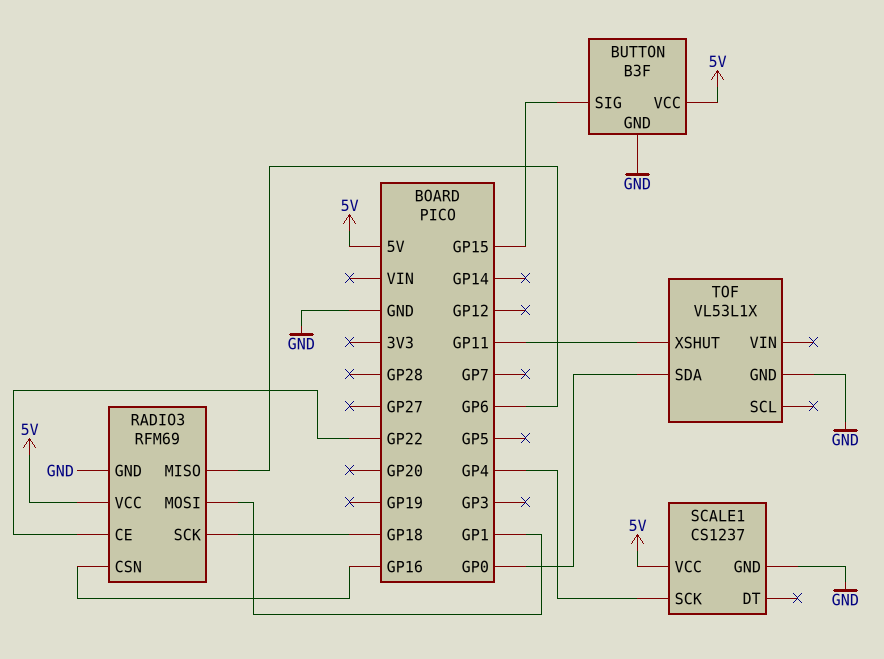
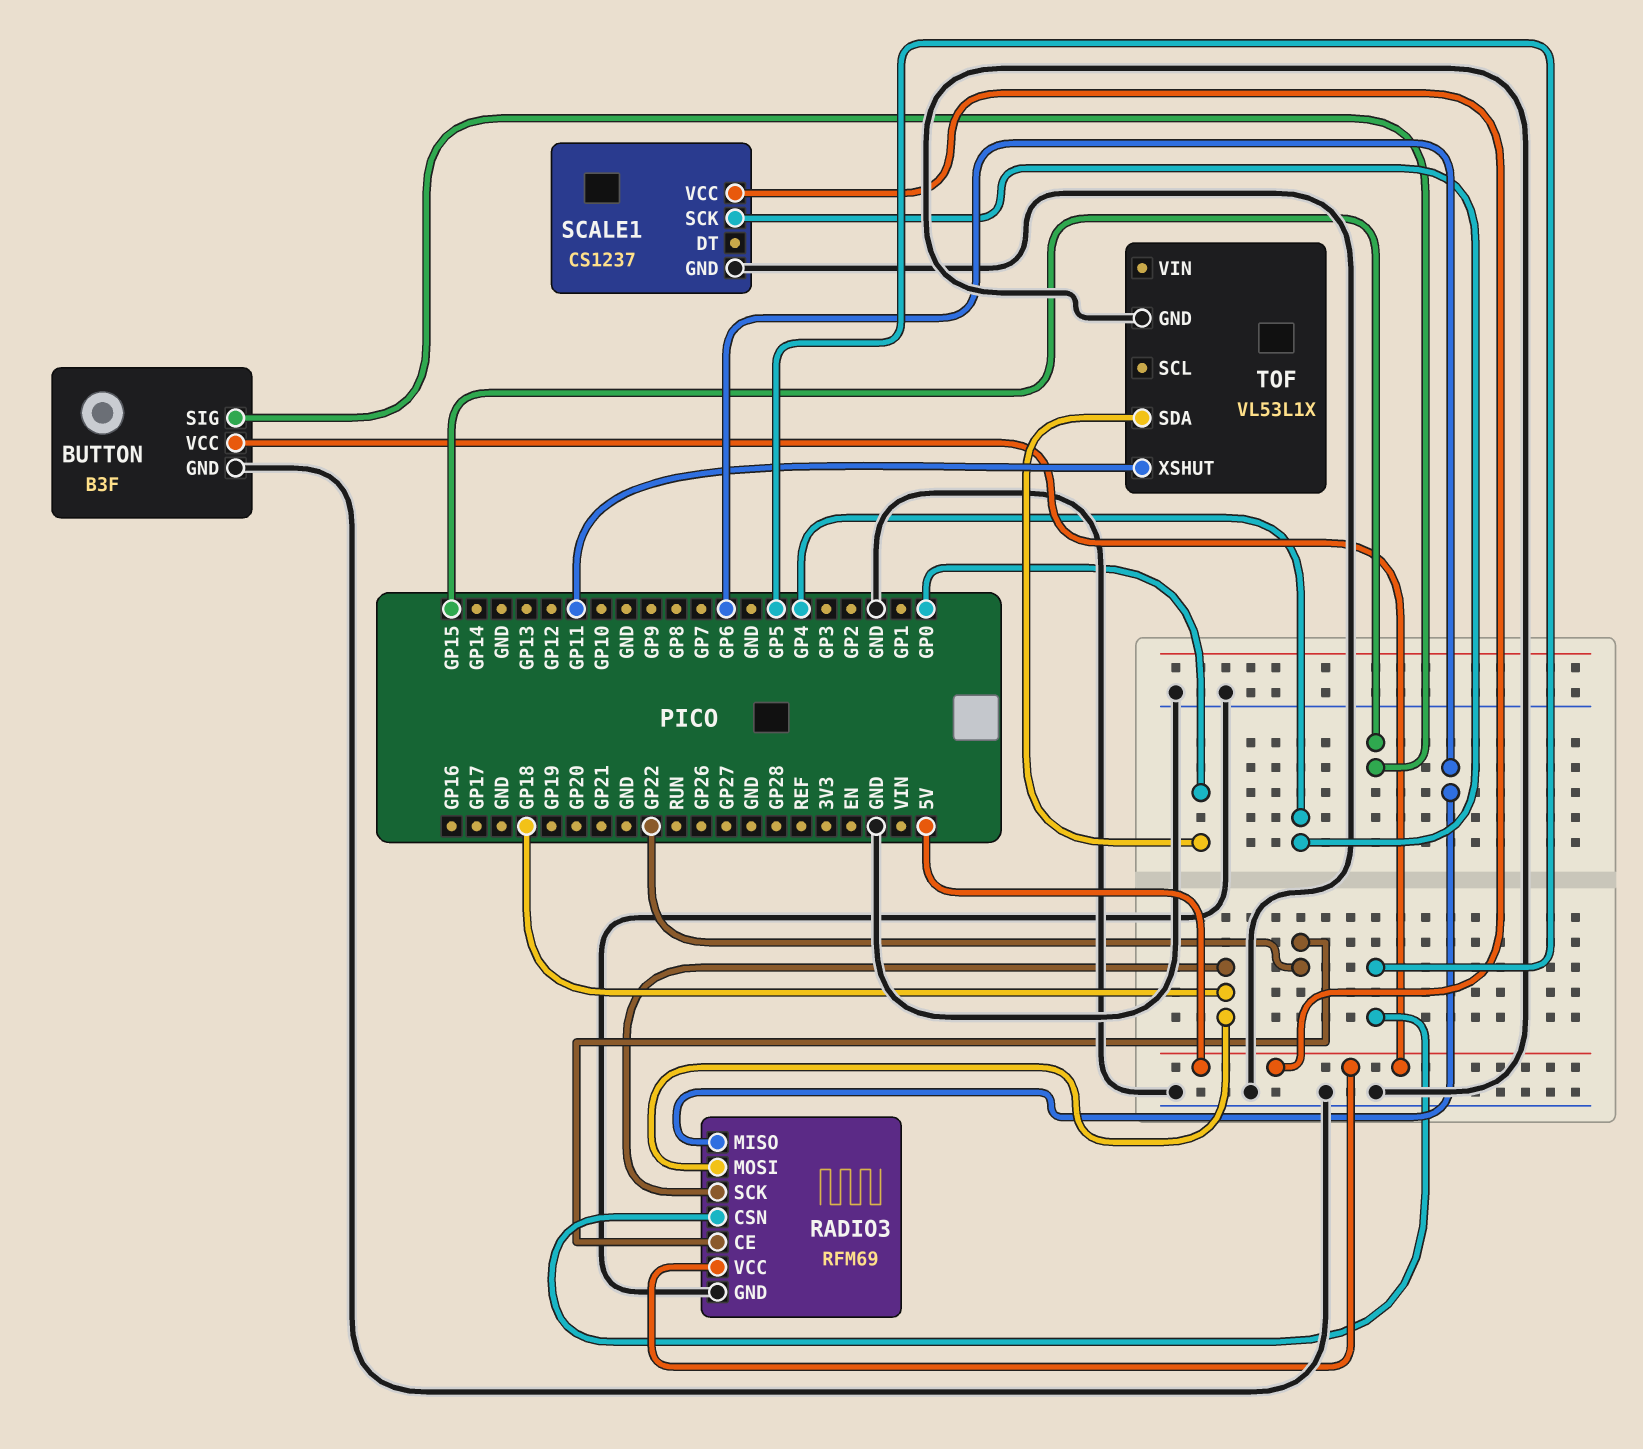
RADIO3 pin CSN: GP16 -> GP5
RADIO3 pin MOSI: GP1 -> GP18

